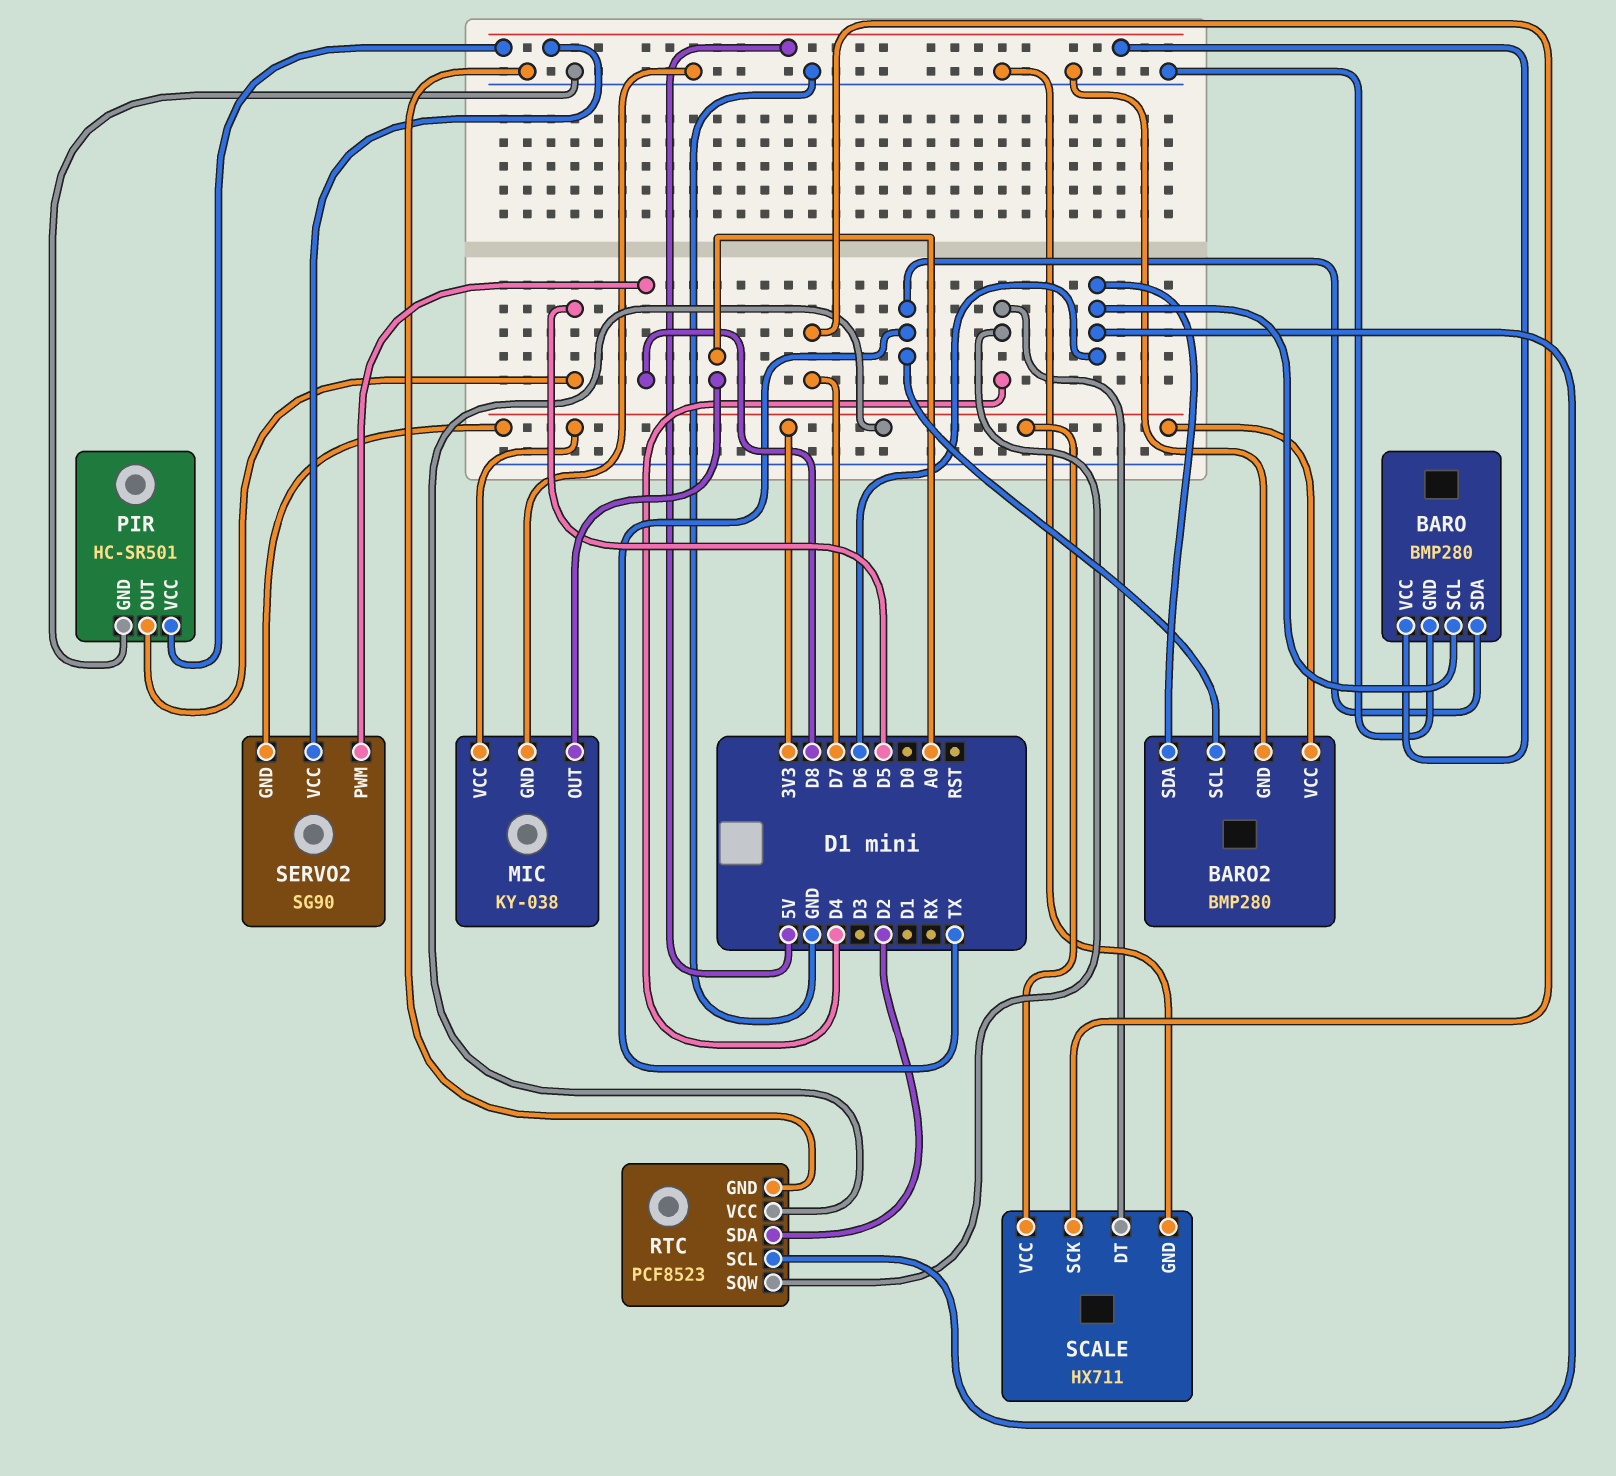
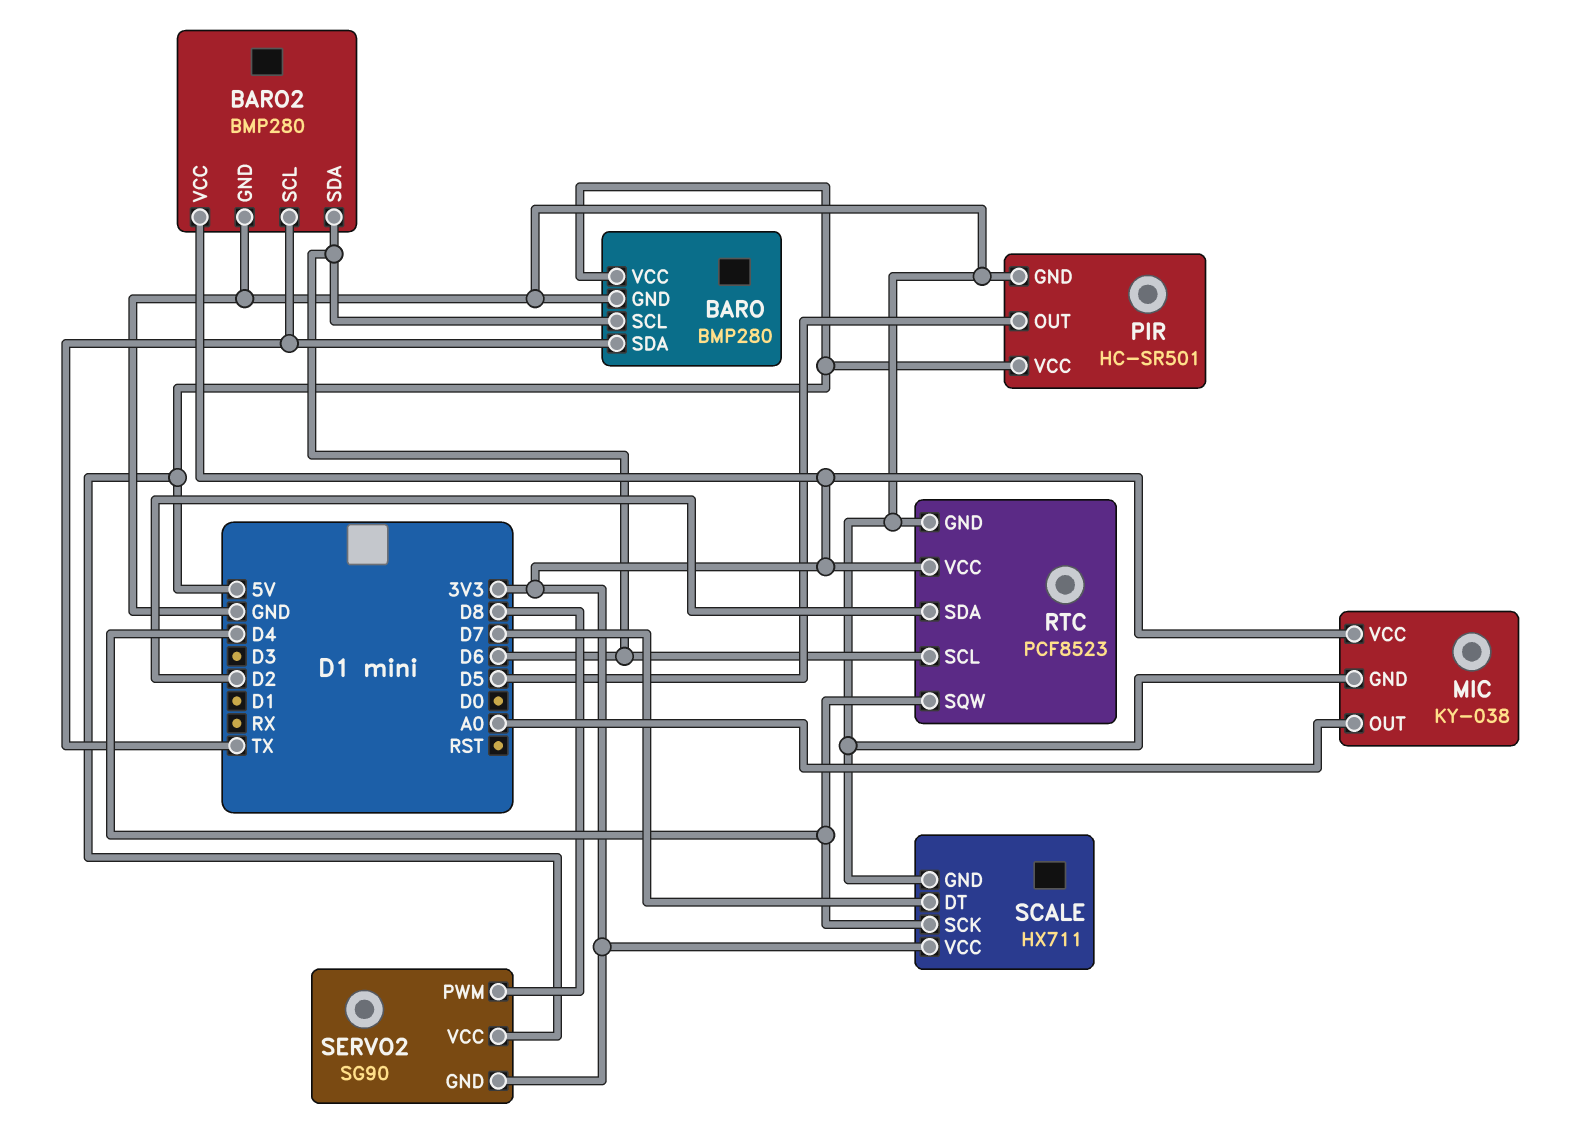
SCALE pin DT: D4 -> D7
SCALE pin SCK: D7 -> D4

